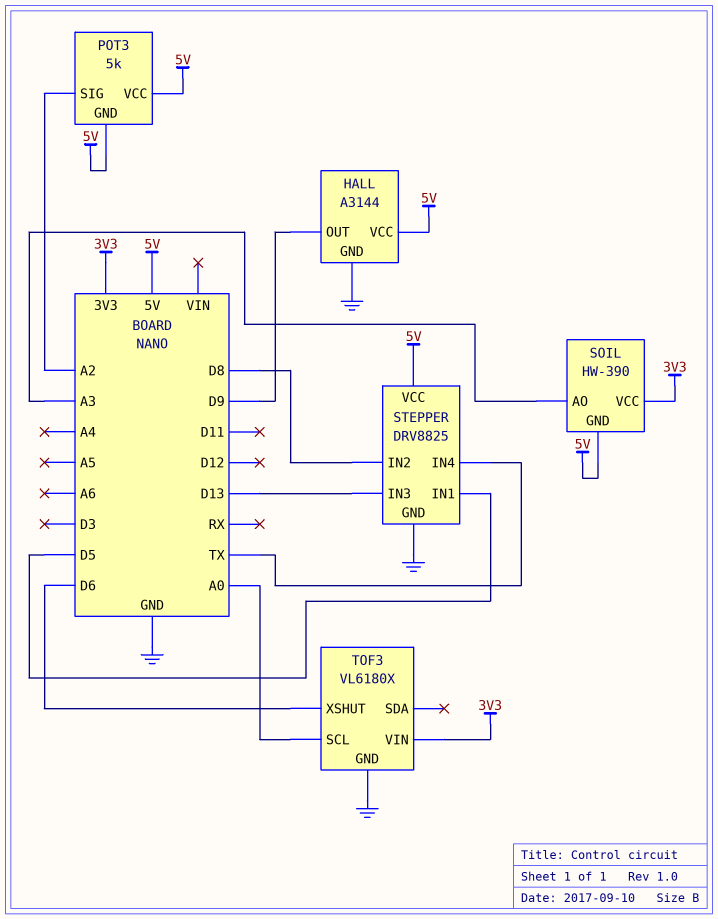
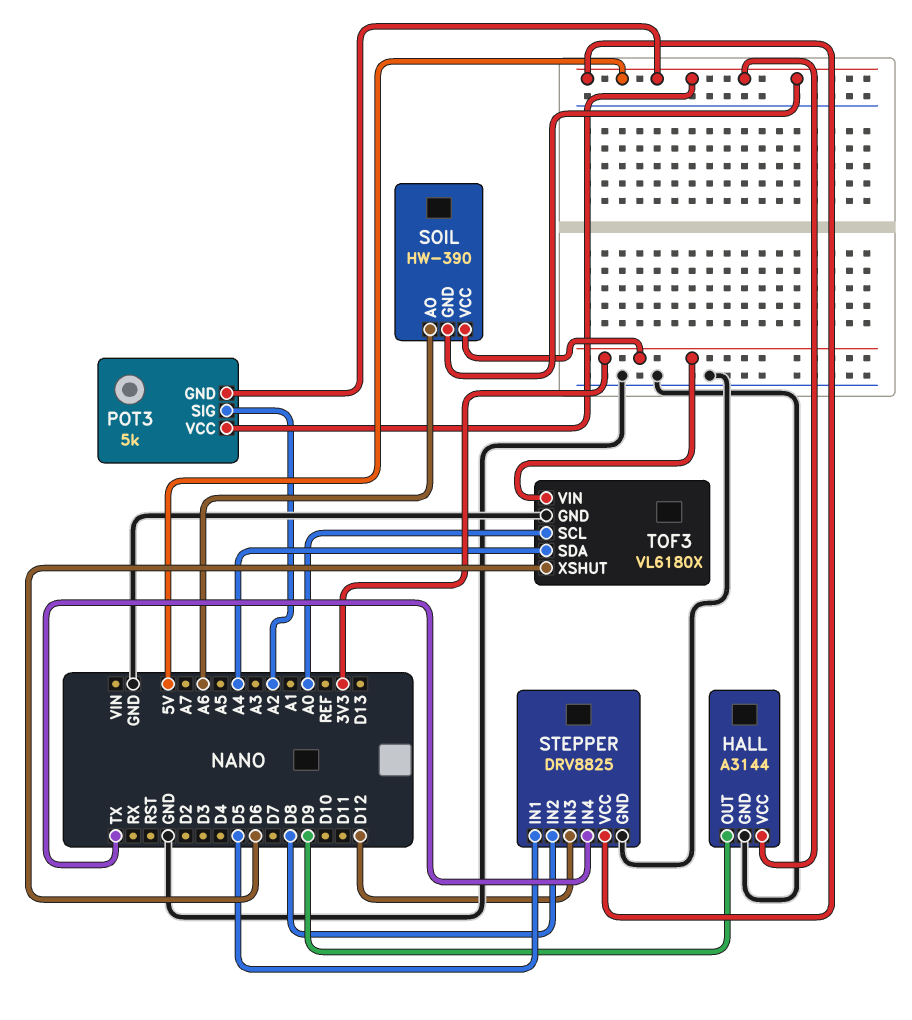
SOIL pin AO: A3 -> A6
STEPPER pin IN3: D13 -> D12
TOF3 pin SDA: none -> A4

